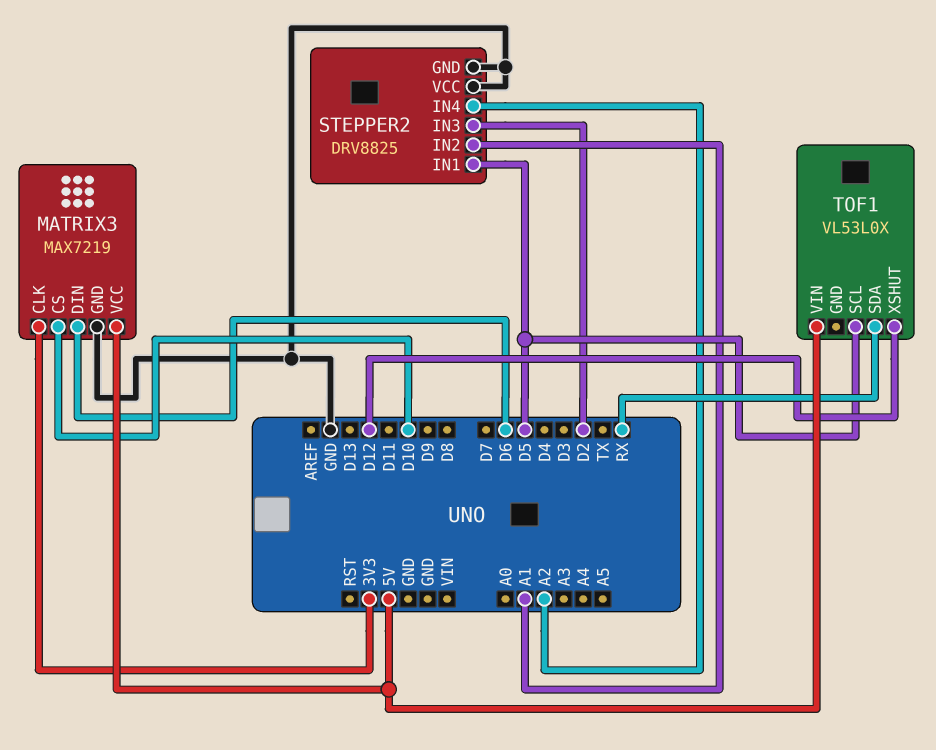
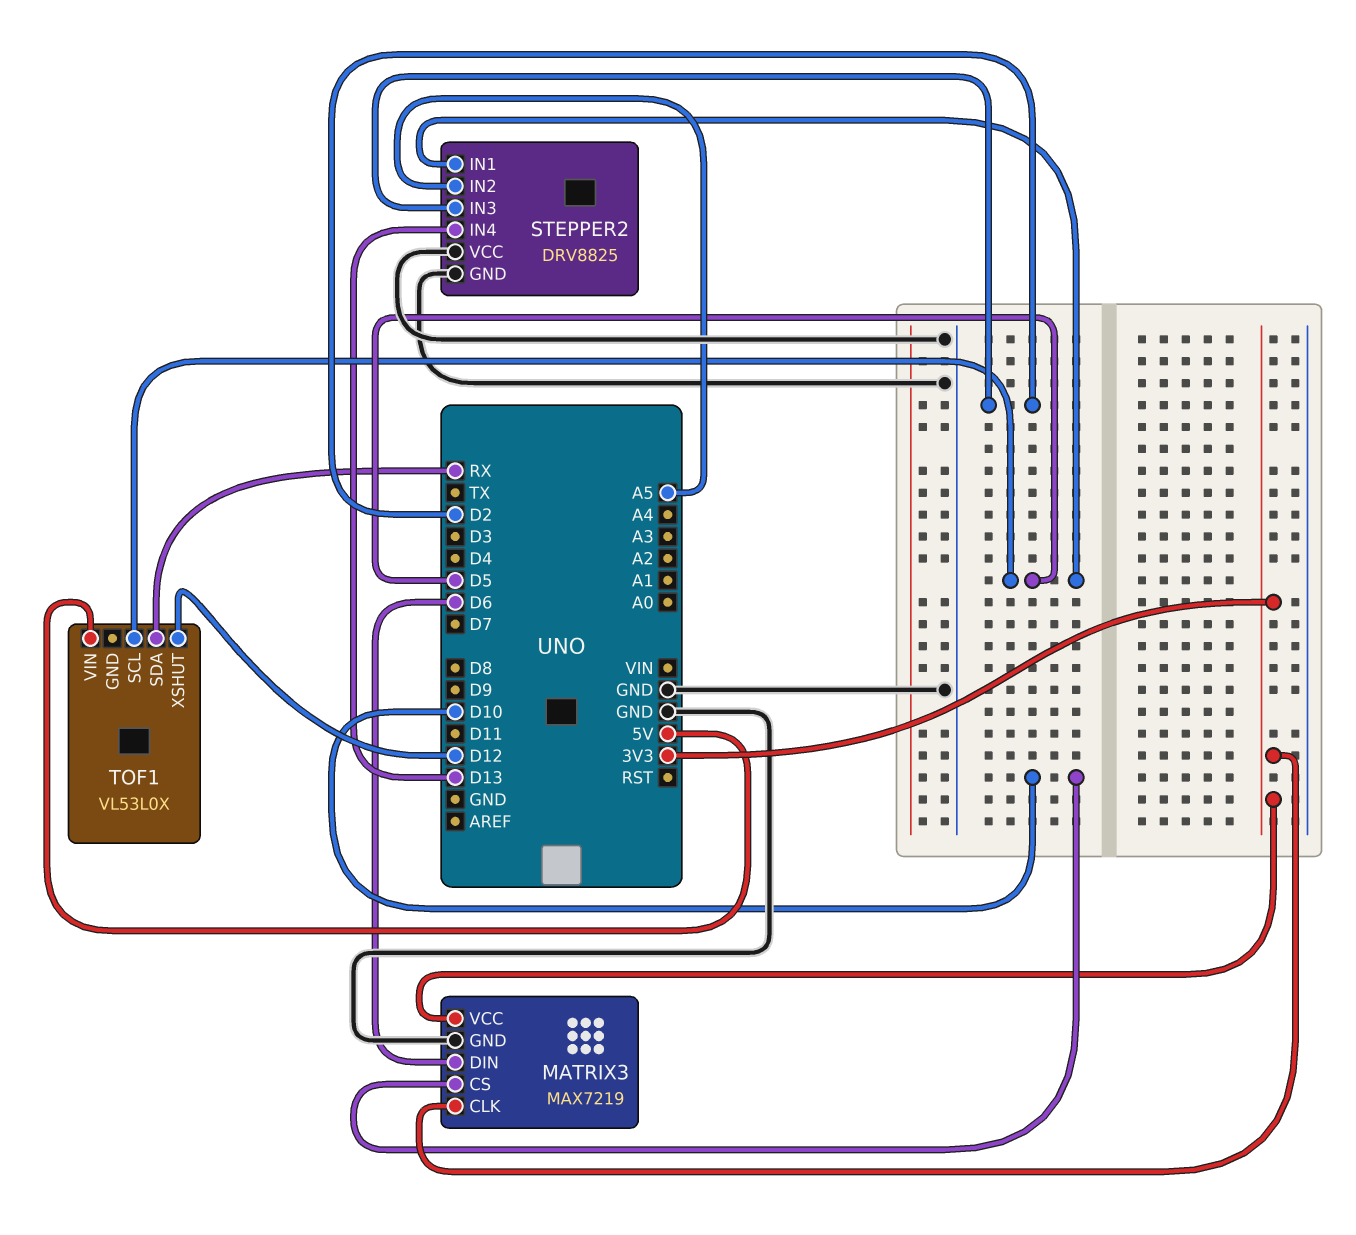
MATRIX3 pin VCC: 5V -> 3V3
STEPPER2 pin IN2: A1 -> A5
STEPPER2 pin IN4: A2 -> D13

